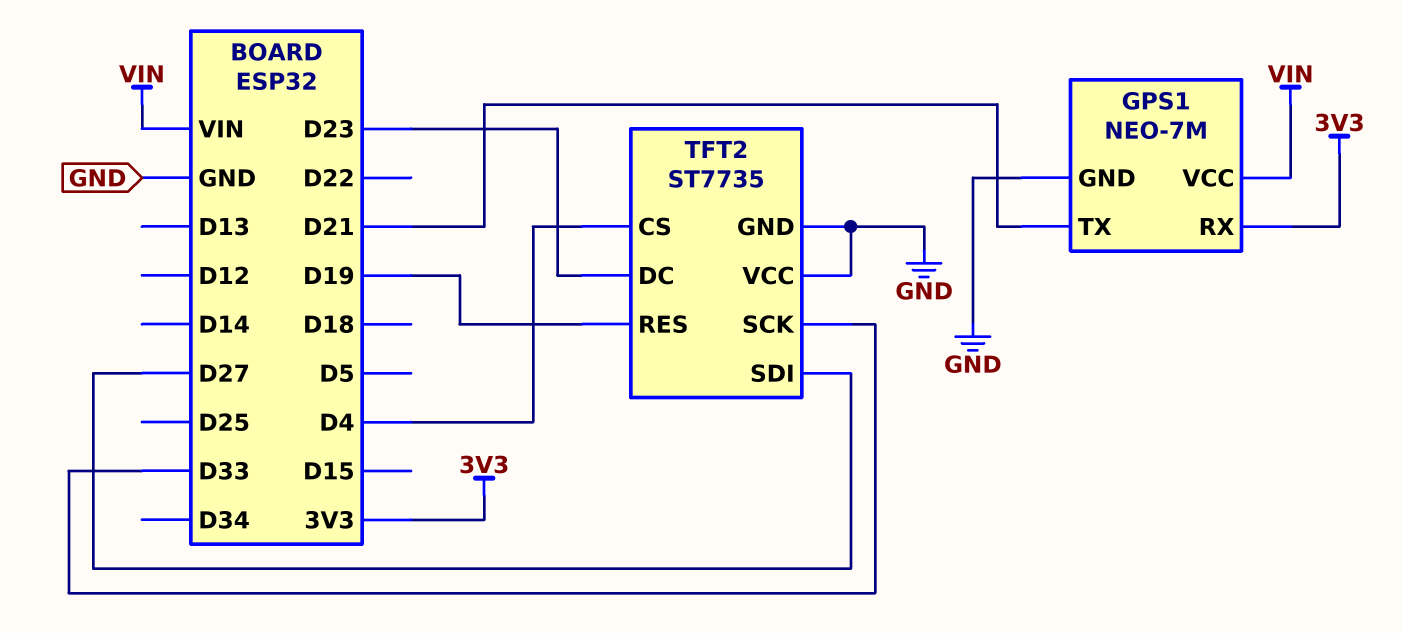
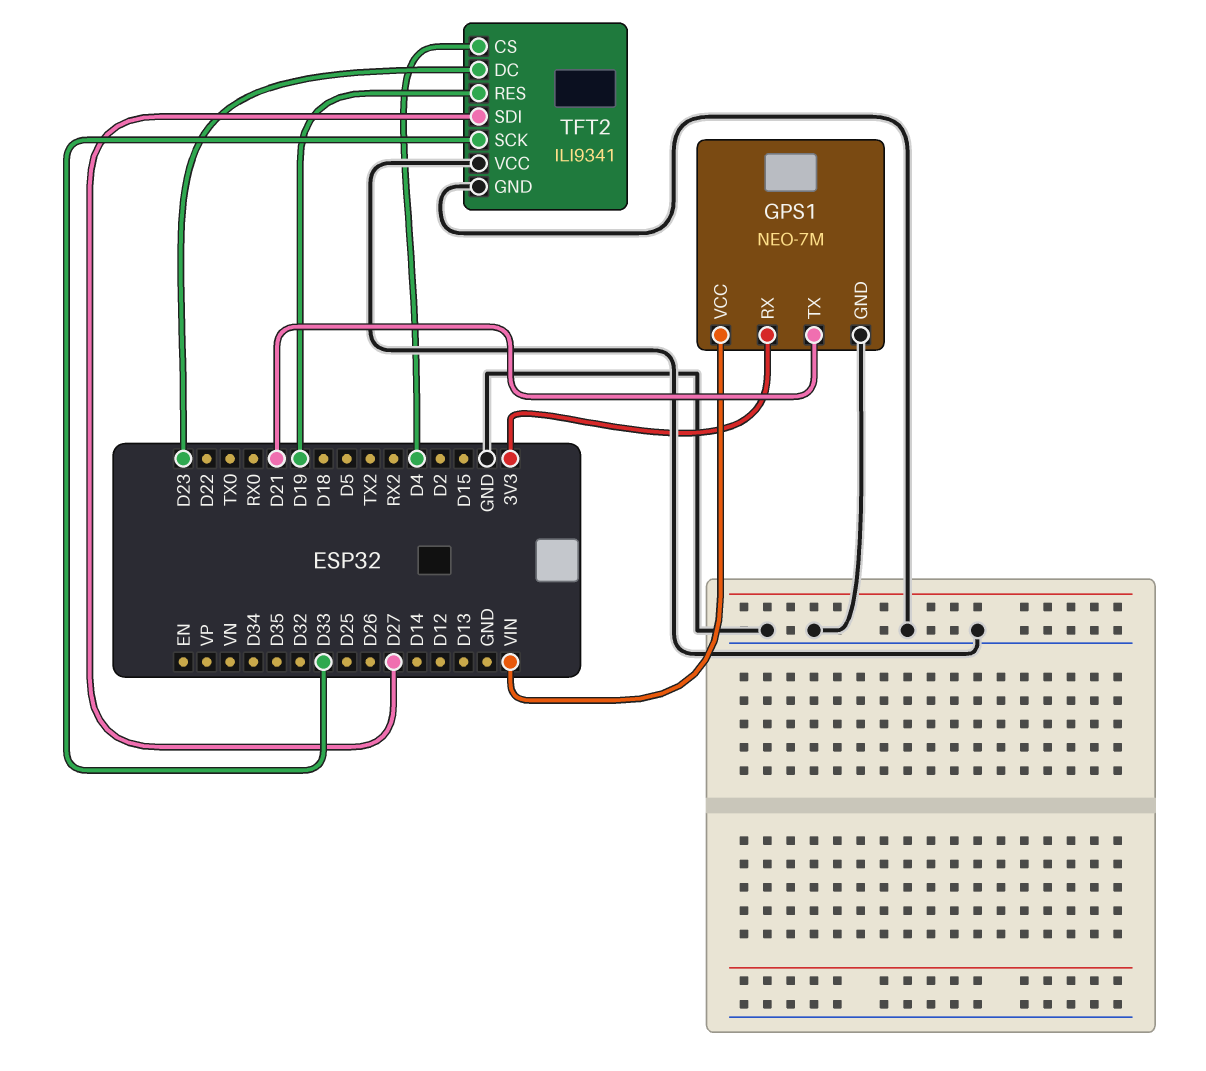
TFT2: ST7735 -> ILI9341

